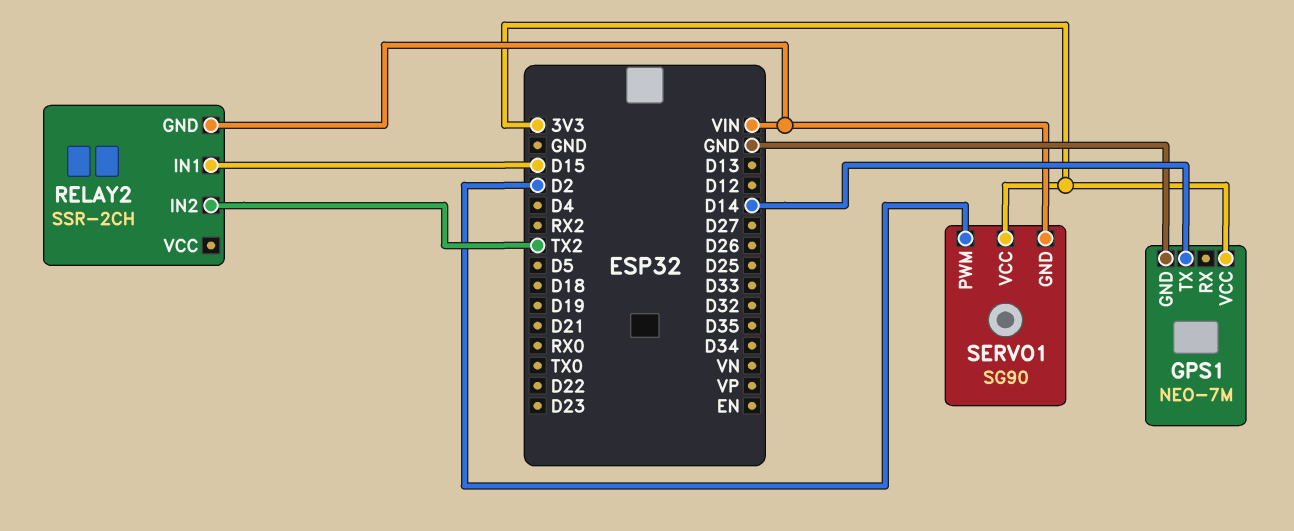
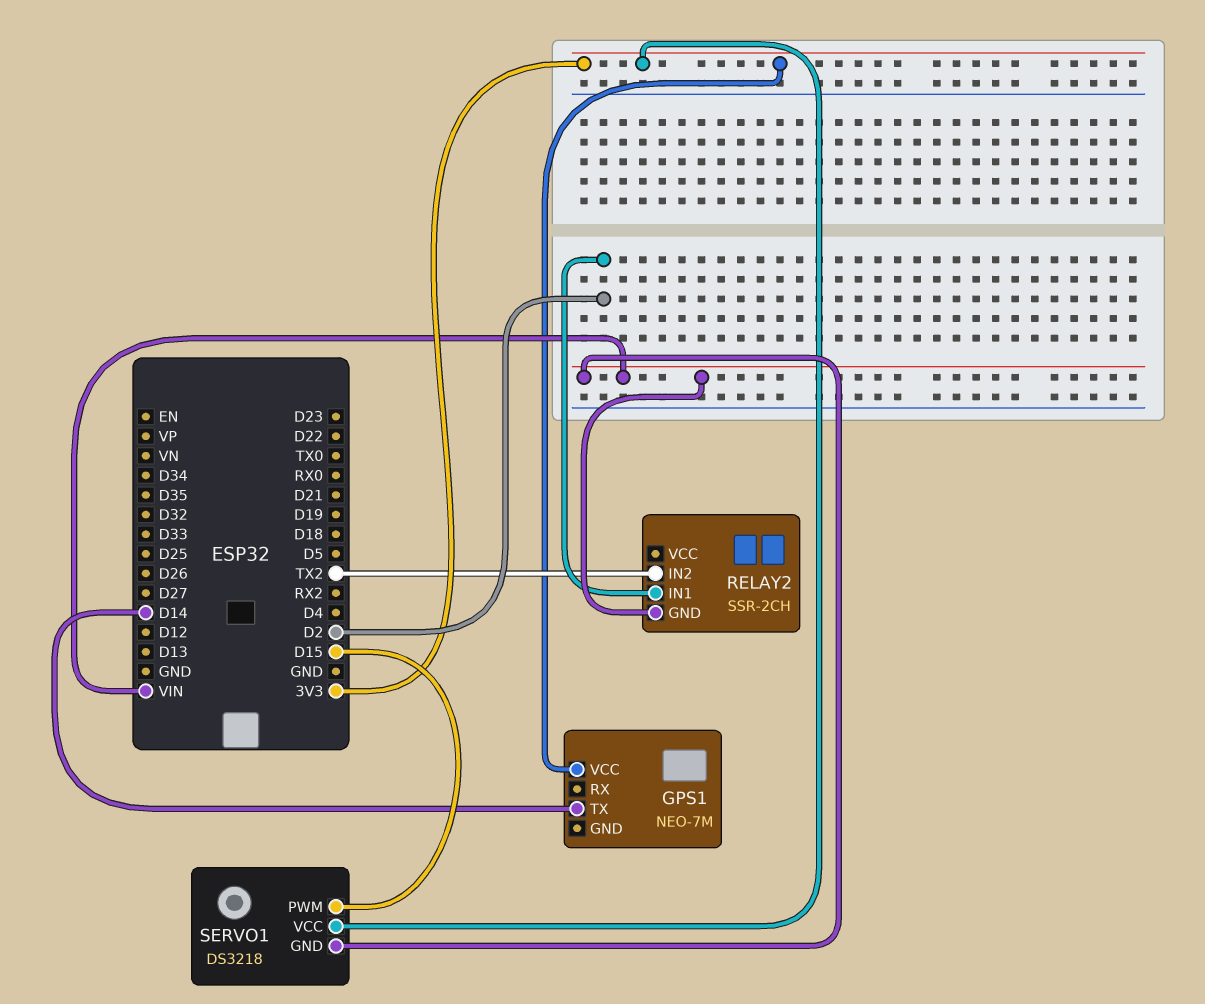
GPS1 pin GND: GND -> none
RELAY2 pin IN1: D15 -> D2
SERVO1: SG90 -> DS3218
SERVO1 pin PWM: D2 -> D15

